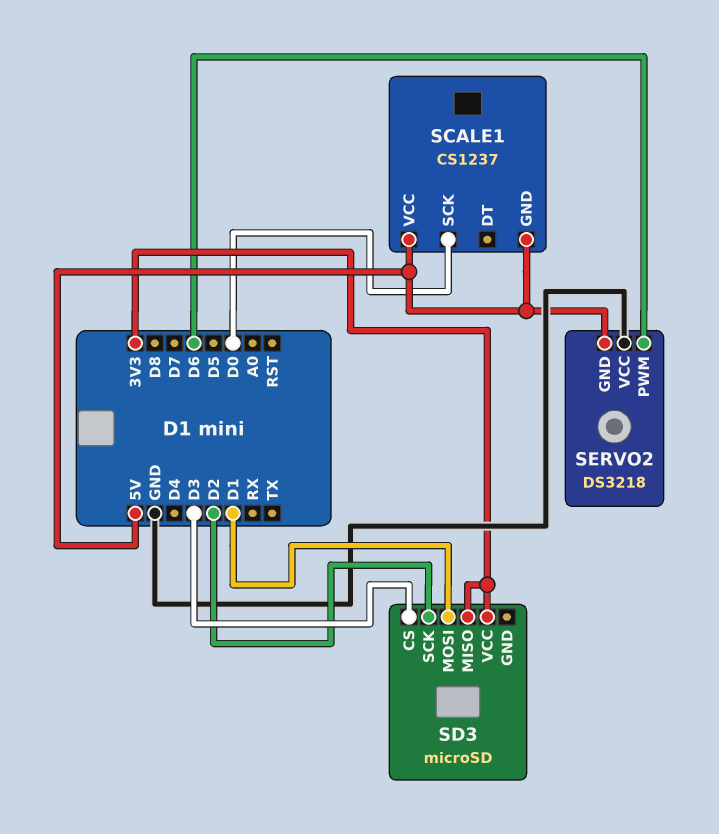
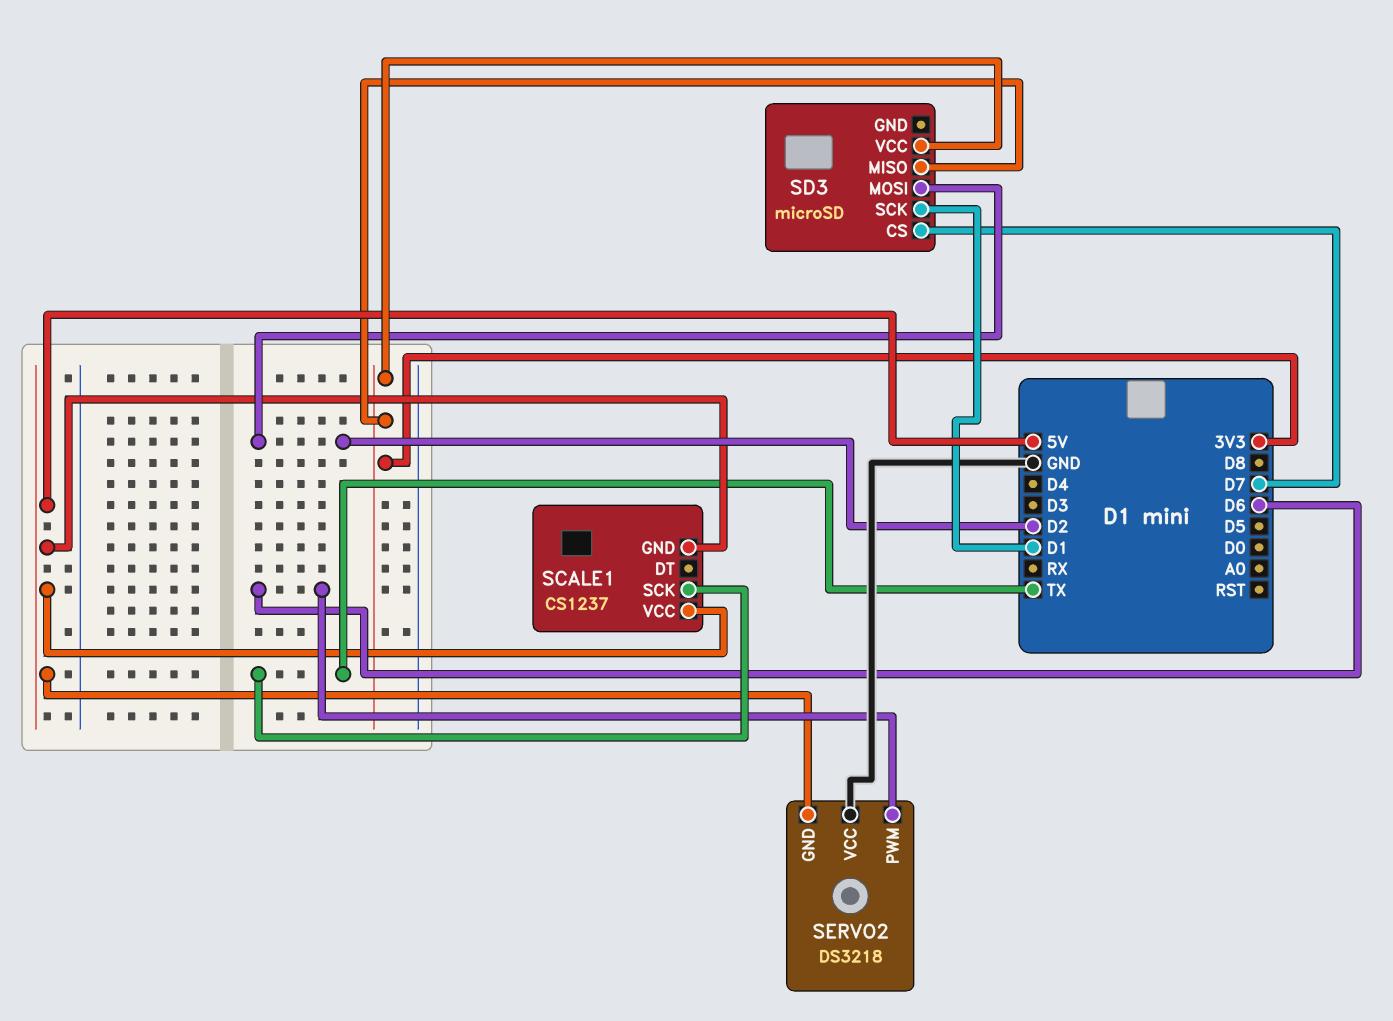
SCALE1 pin SCK: D0 -> TX
SD3 pin CS: D3 -> D7
SD3 pin MOSI: D1 -> D2
SD3 pin SCK: D2 -> D1

